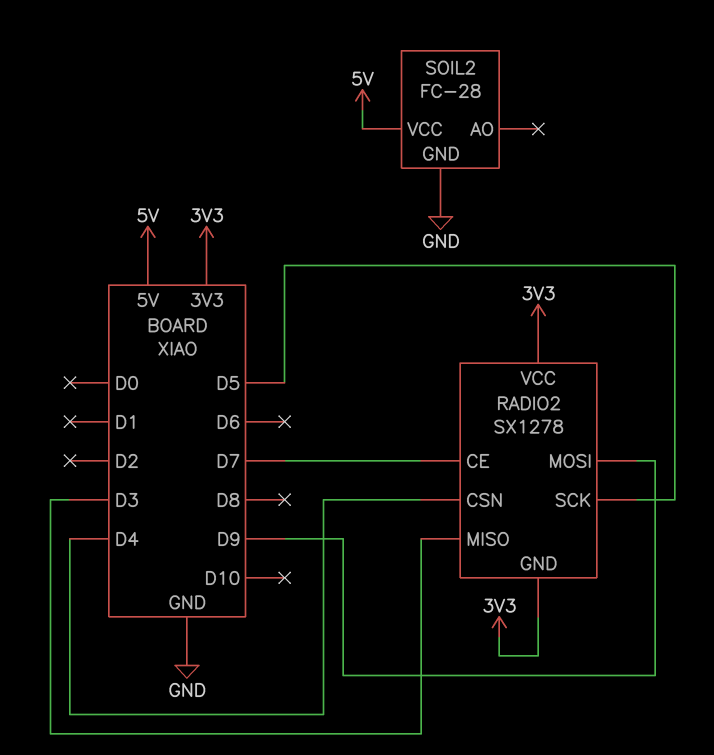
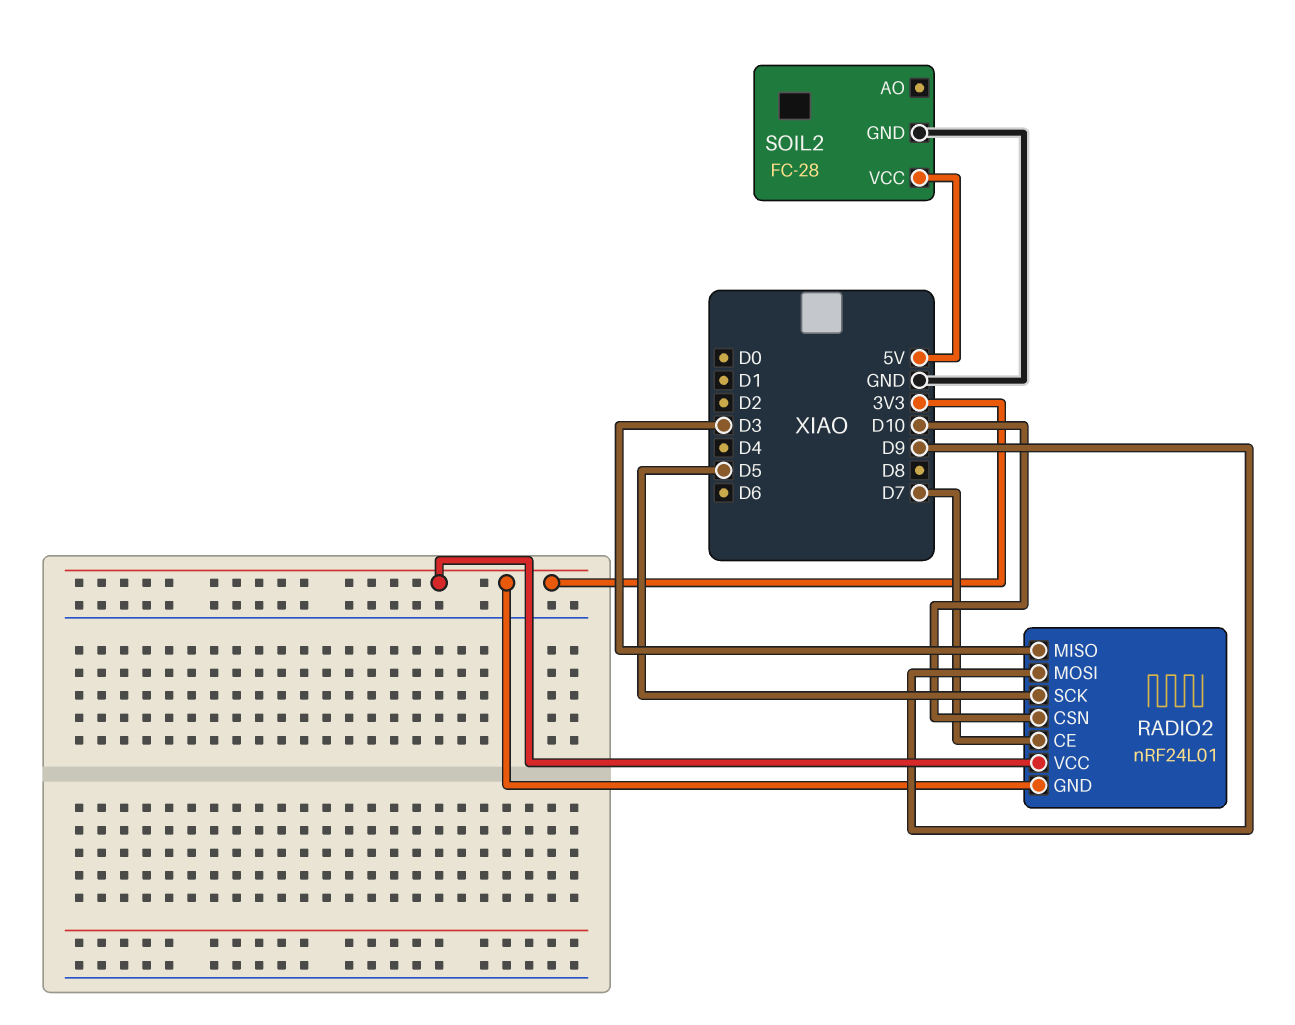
RADIO2: SX1278 -> nRF24L01
RADIO2 pin CSN: D4 -> D10

